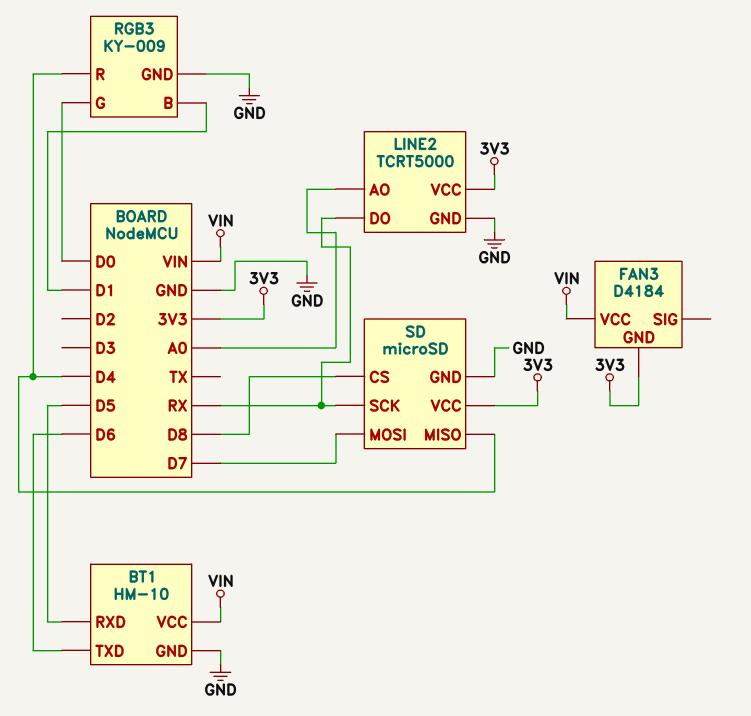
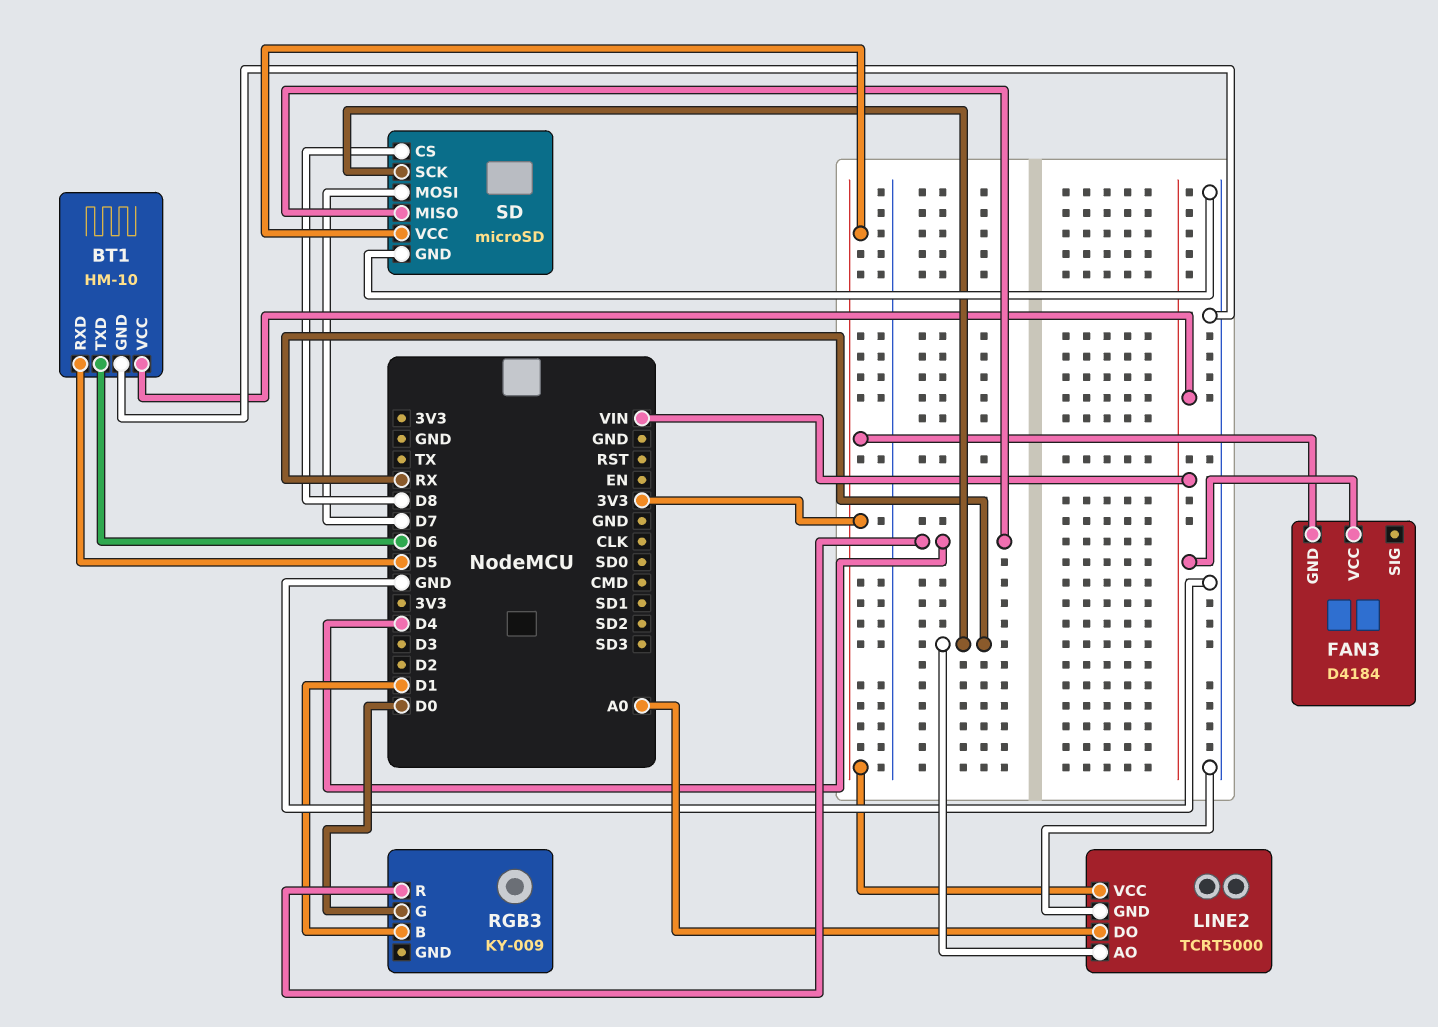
LINE2 pin AO: A0 -> RX
LINE2 pin DO: RX -> A0
RGB3 pin GND: GND -> none

